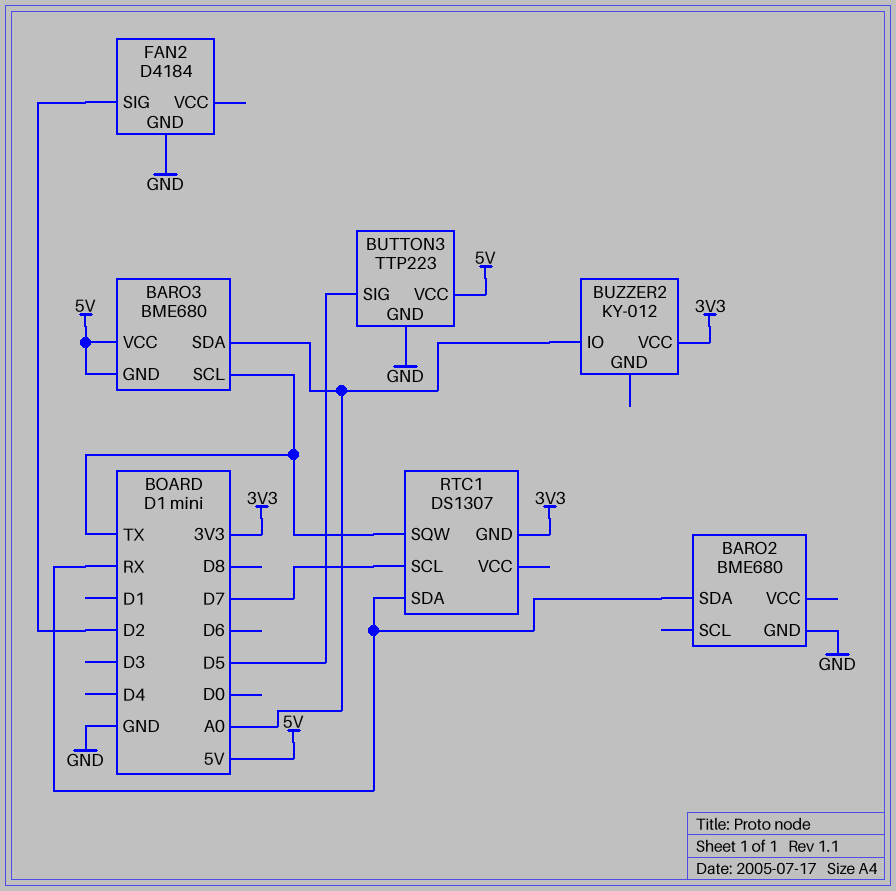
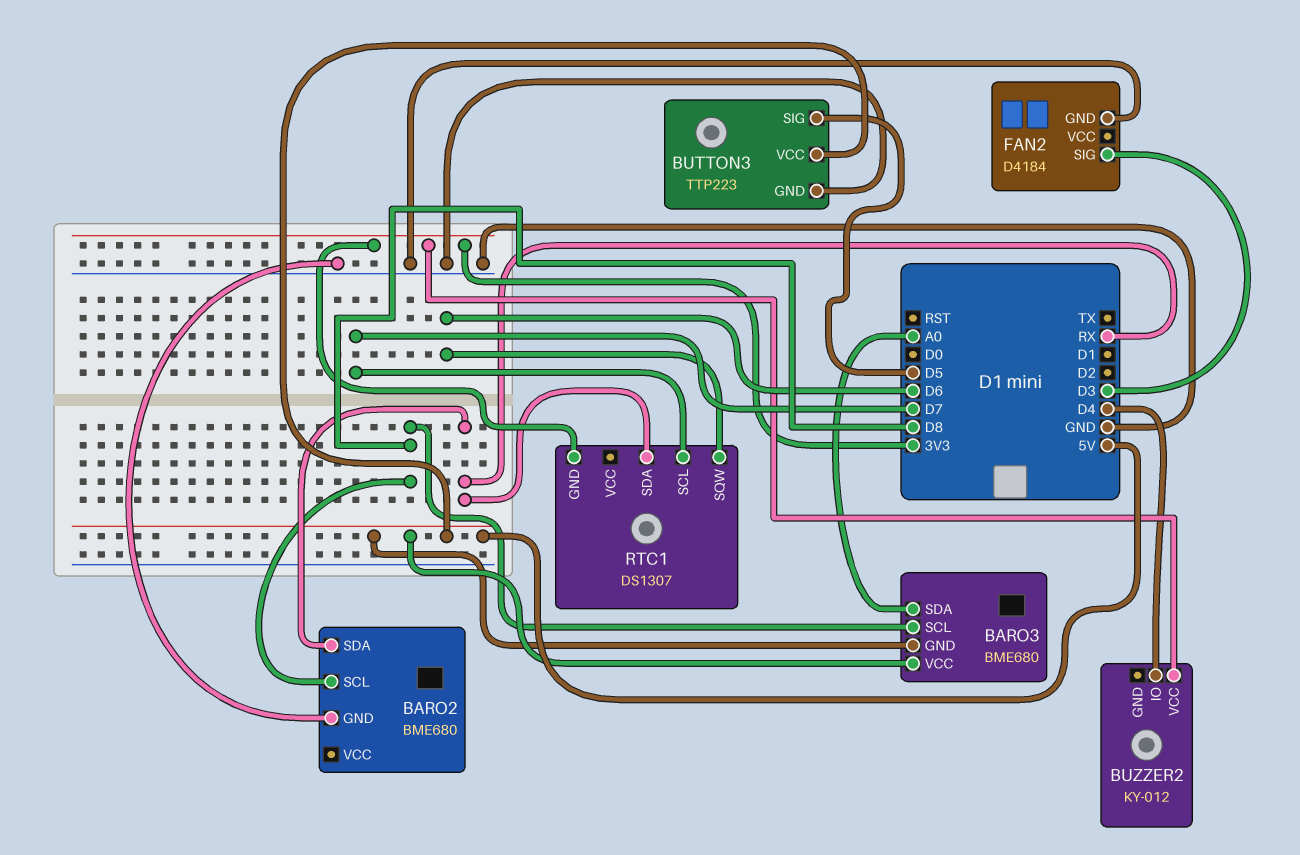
BARO2 pin SCL: none -> D8
BARO3 pin SCL: TX -> D8
BUZZER2 pin IO: A0 -> D4
FAN2 pin SIG: D2 -> D3
RTC1 pin SQW: TX -> D6

